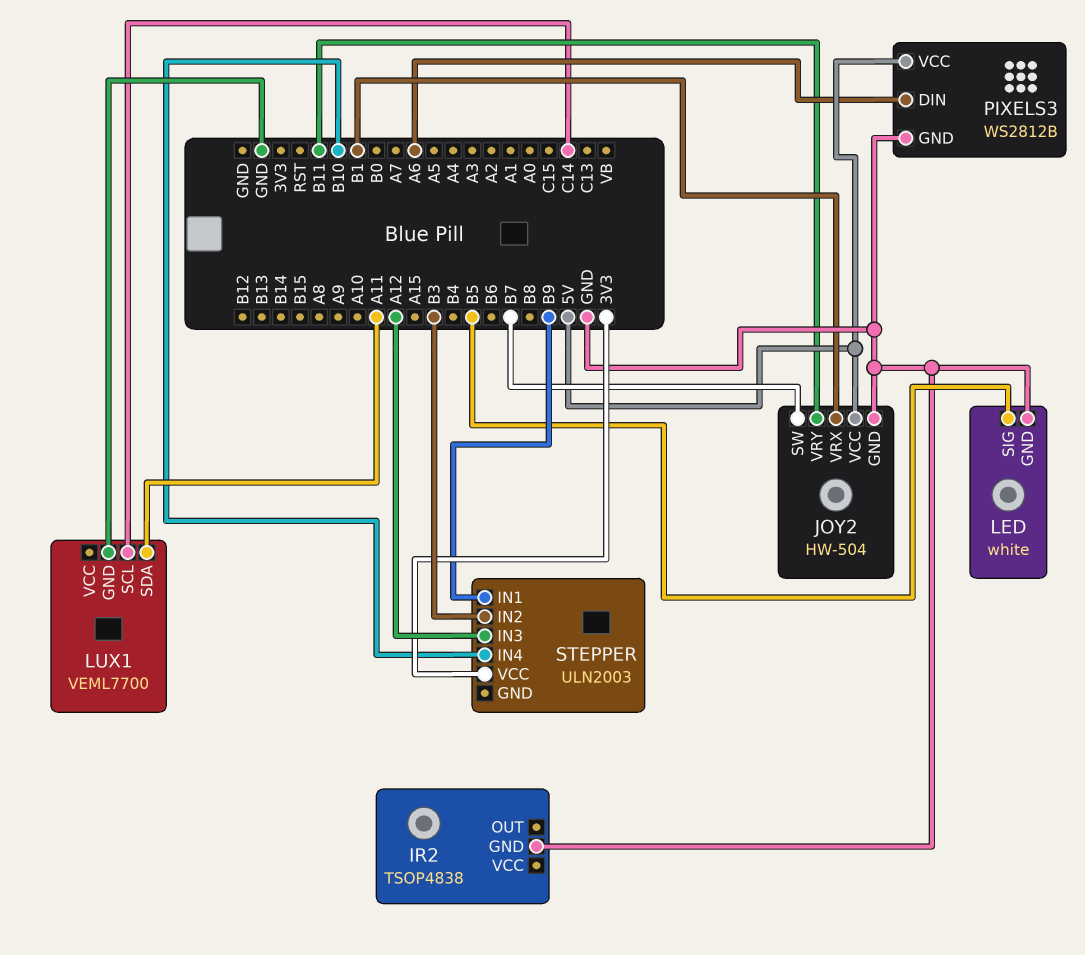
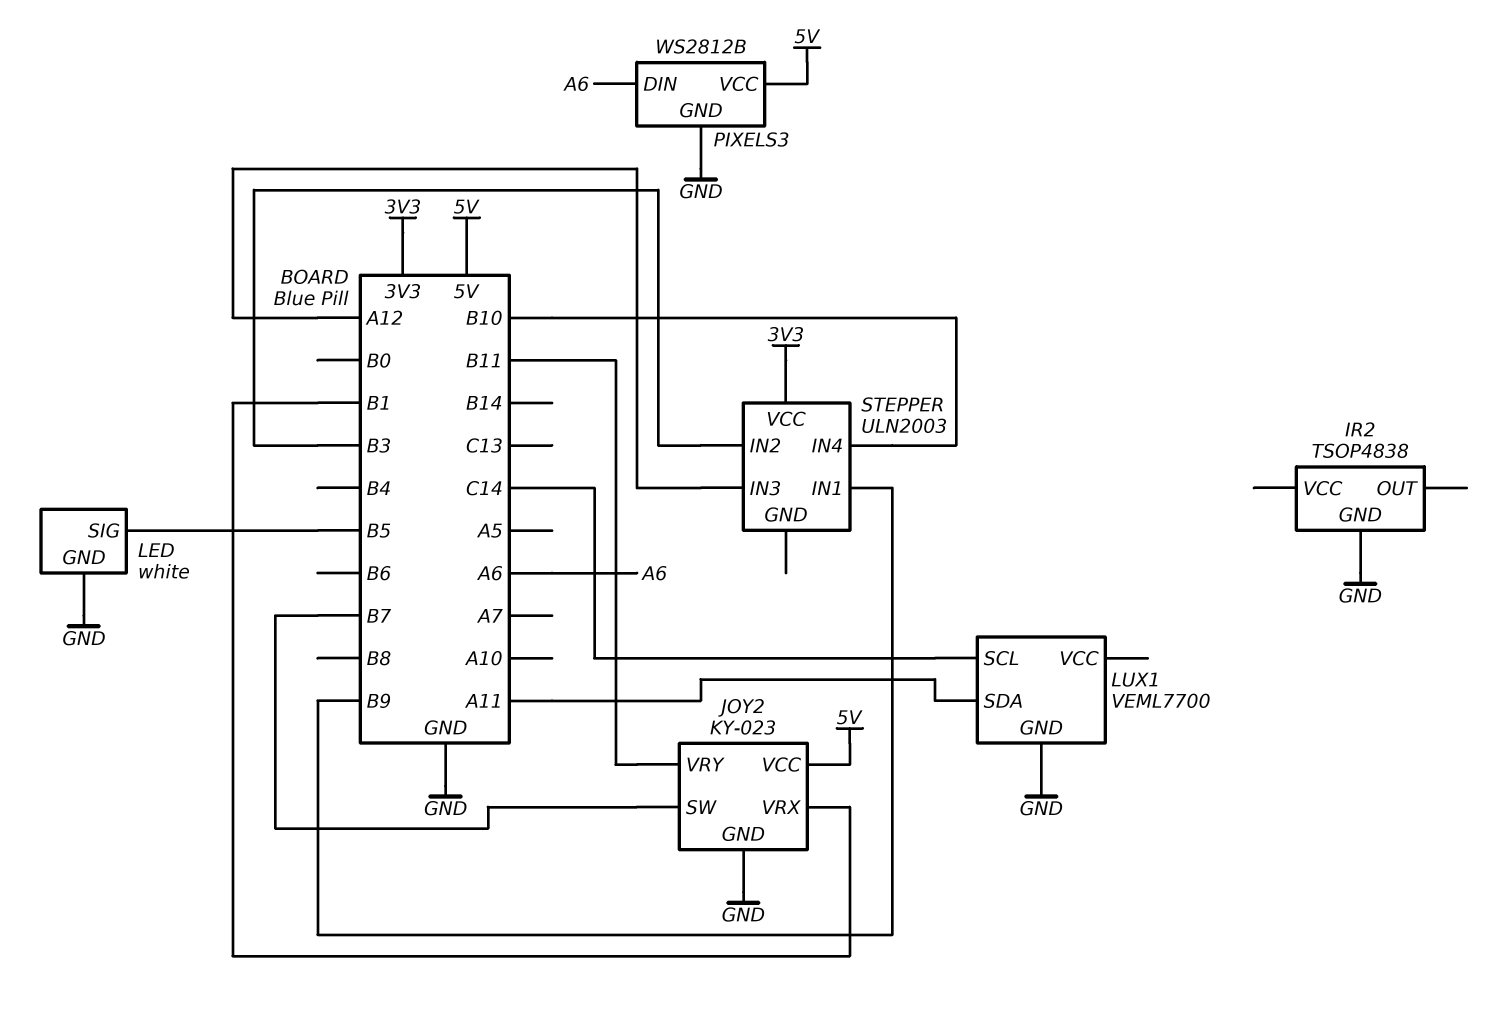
JOY2: HW-504 -> KY-023

